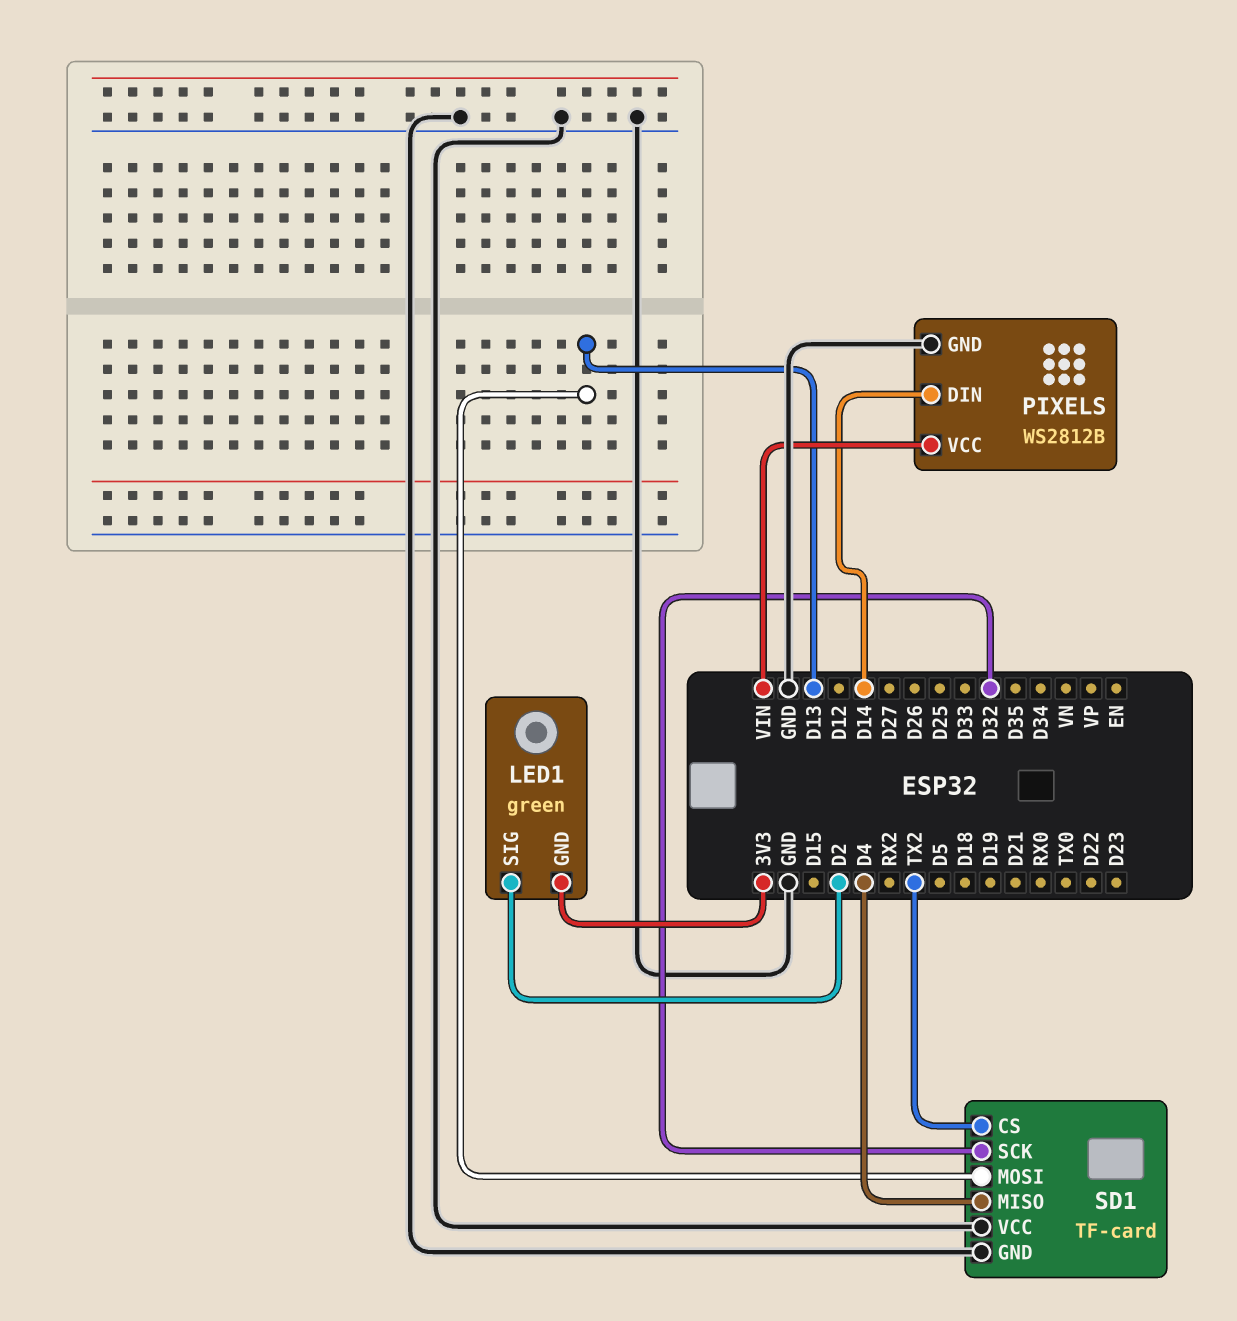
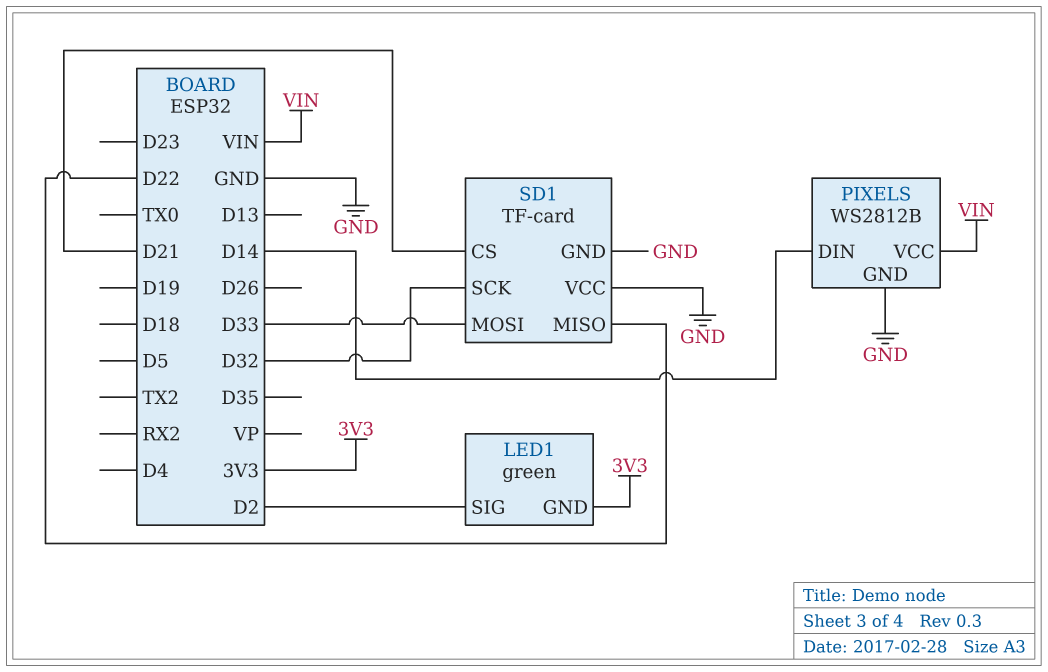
SD1 pin CS: TX2 -> D21
SD1 pin MISO: D4 -> D22
SD1 pin MOSI: D13 -> D33

